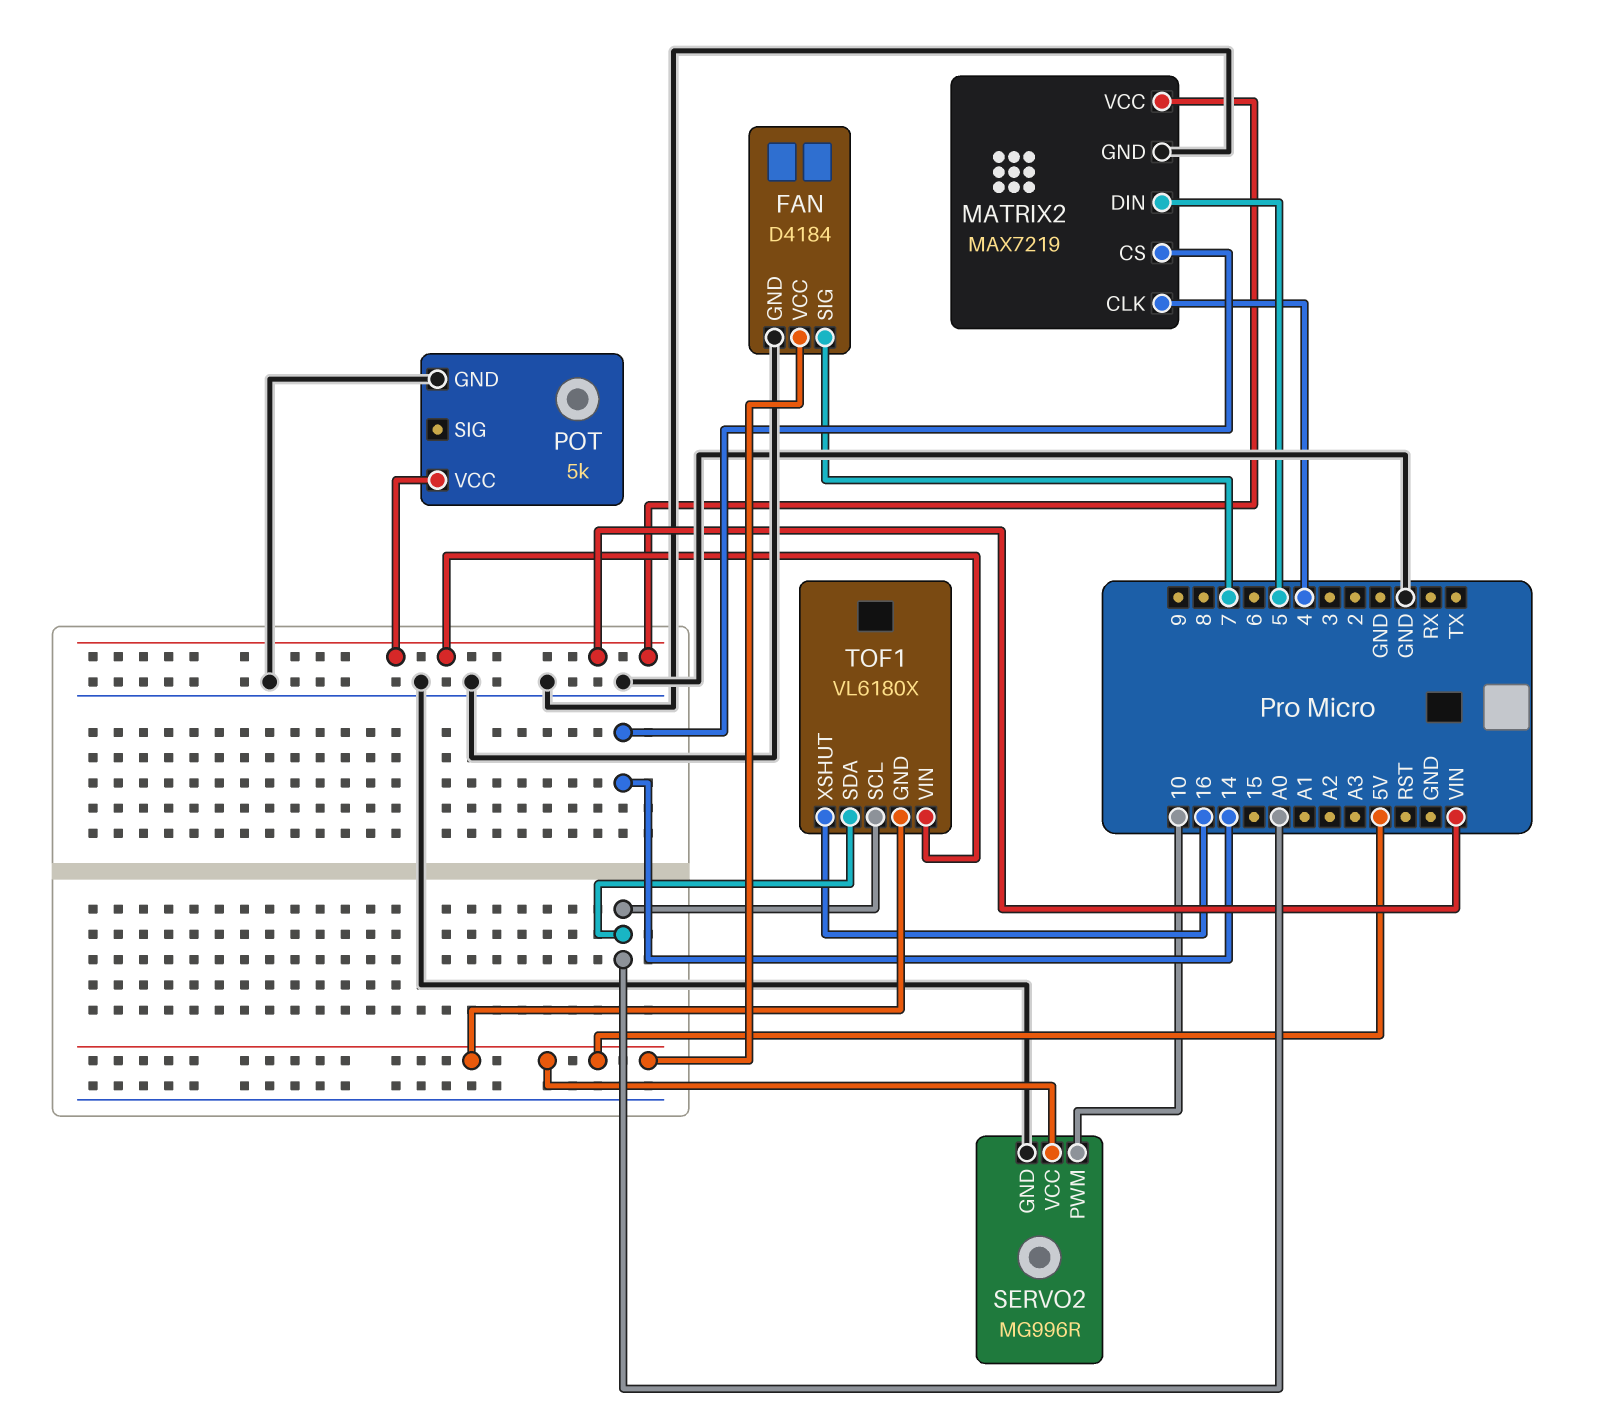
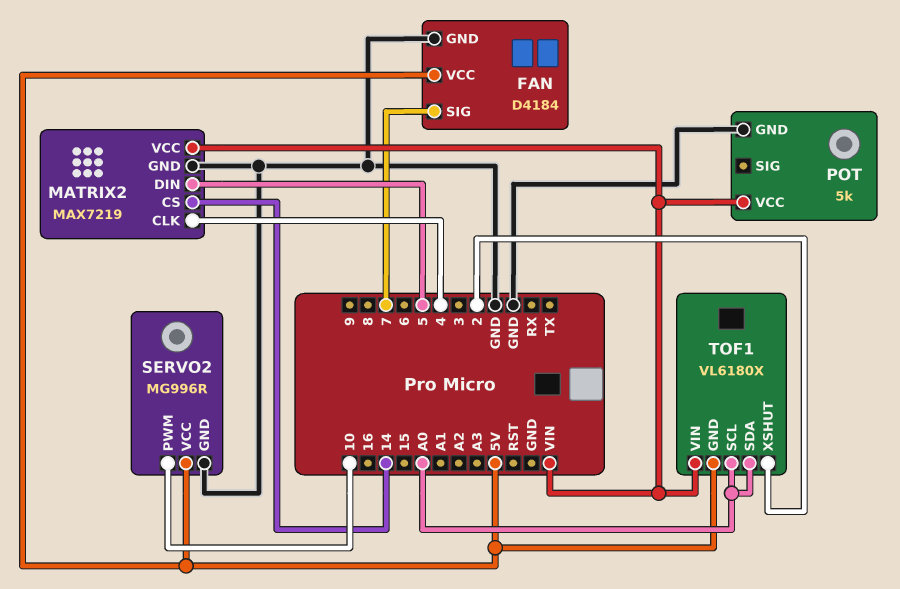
TOF1 pin XSHUT: 16 -> 2

